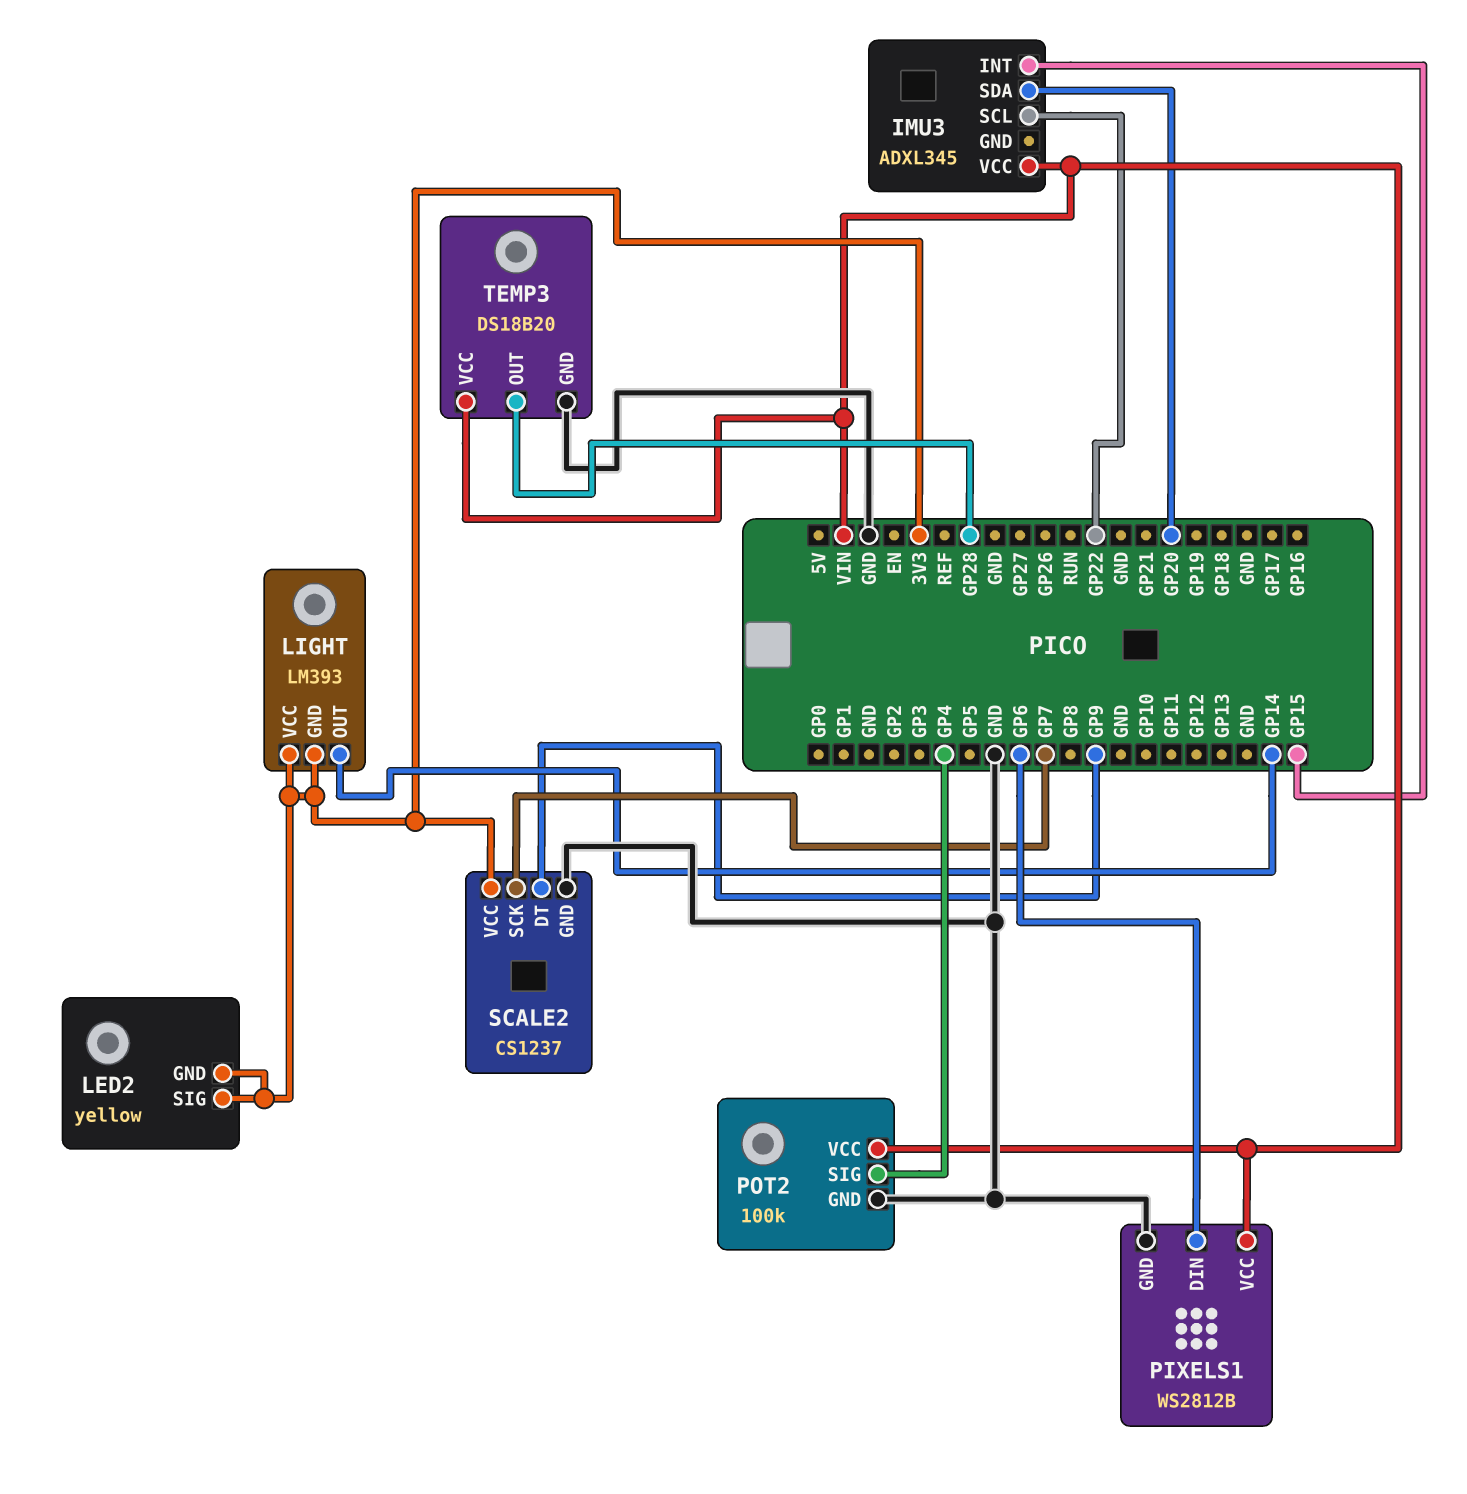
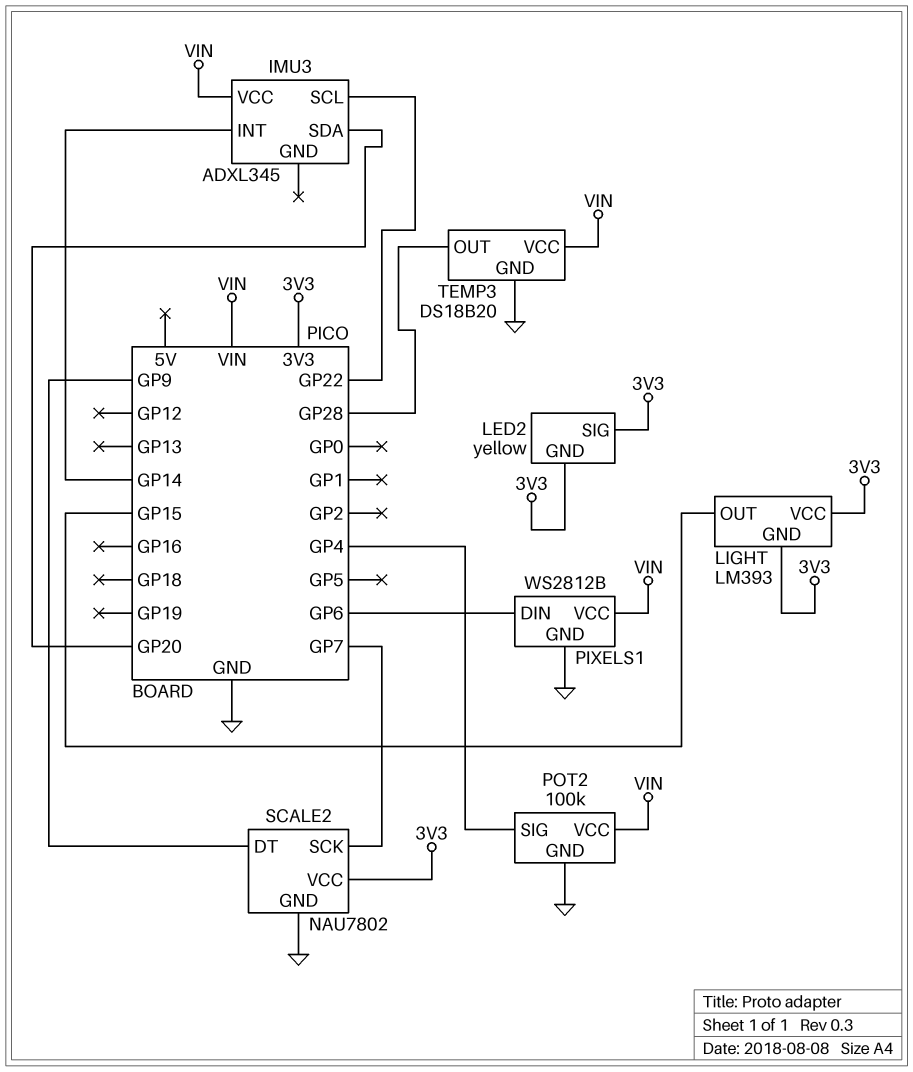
IMU3 pin INT: GP15 -> GP14
LIGHT pin OUT: GP14 -> GP15
SCALE2: CS1237 -> NAU7802

